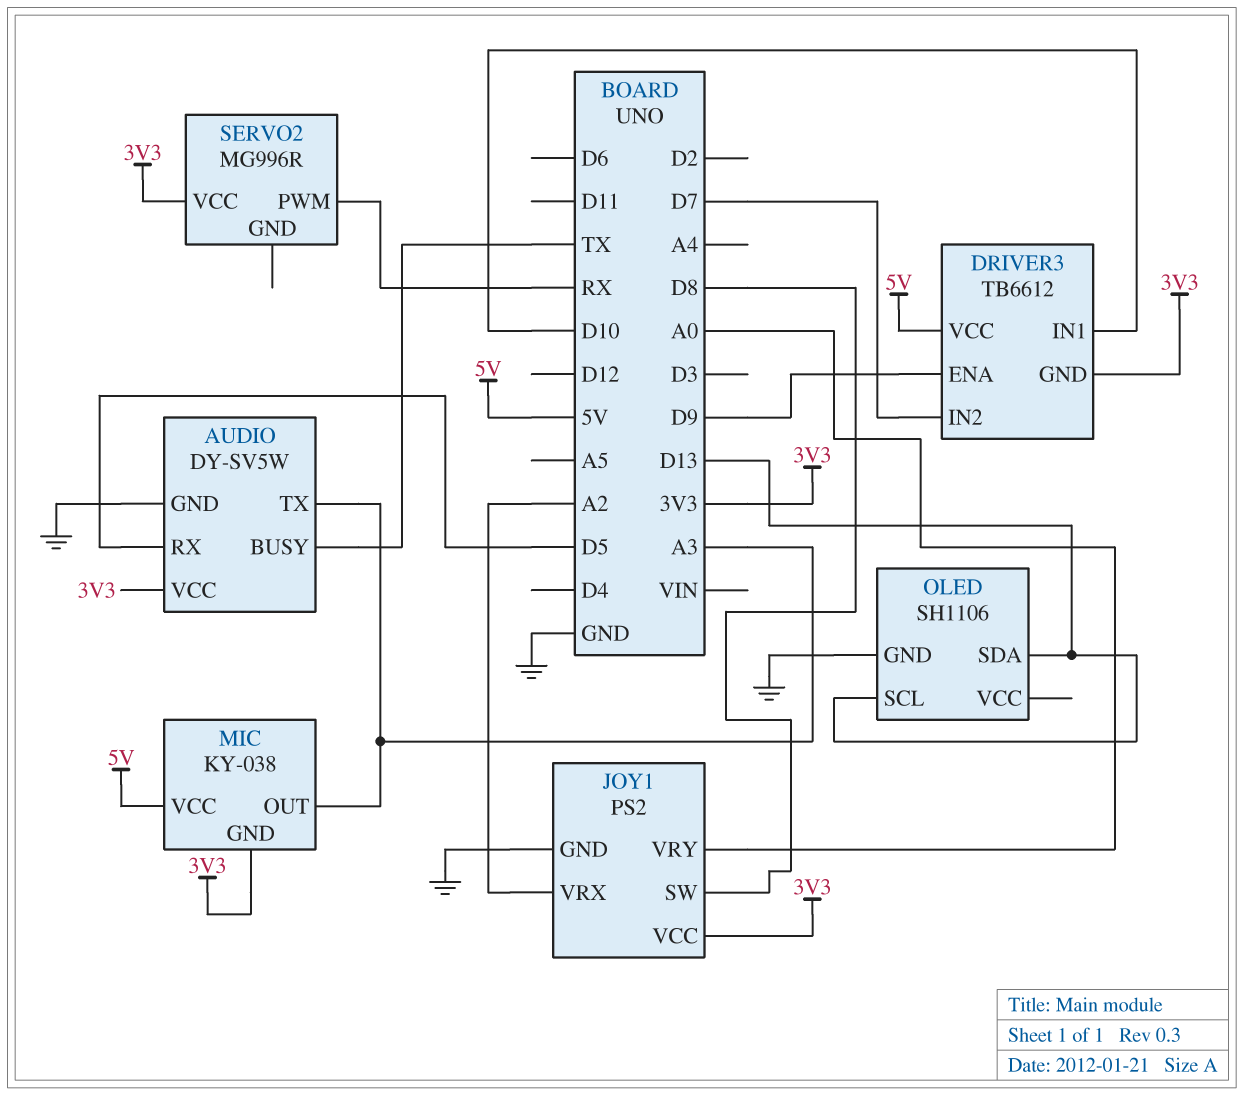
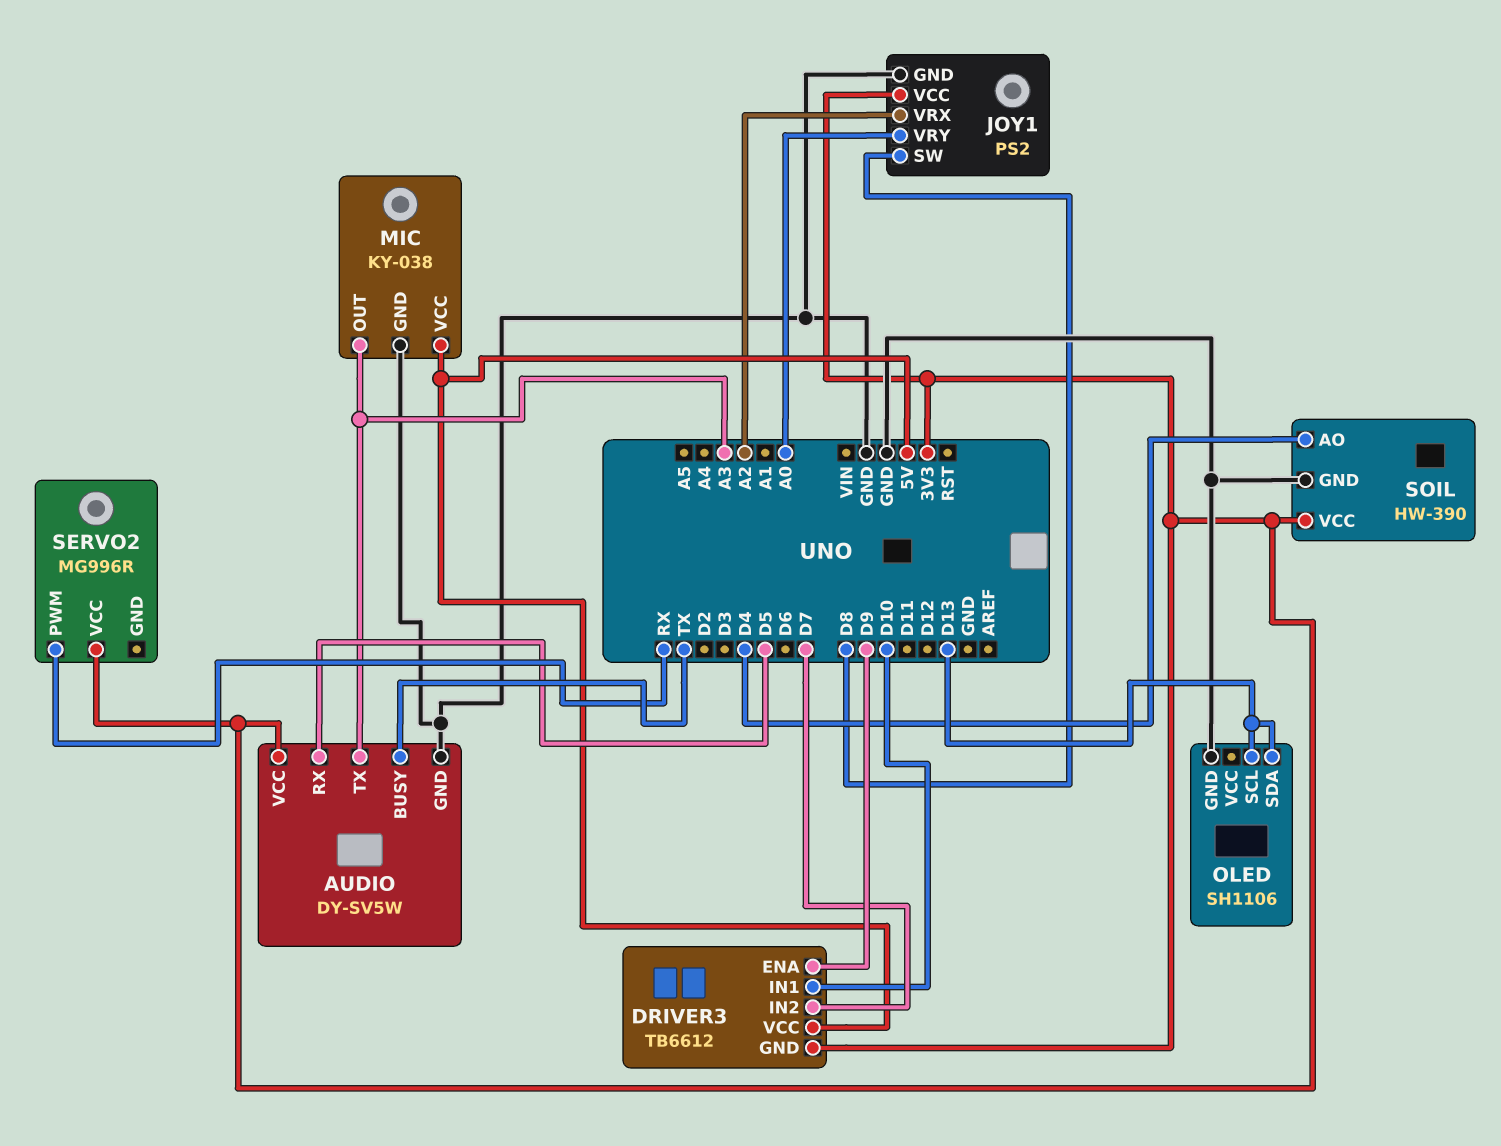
MIC pin GND: 3V3 -> GND
SOIL: none -> HW-390
SOIL pin AO: none -> D4
SOIL pin GND: none -> GND
SOIL pin VCC: none -> 3V3

